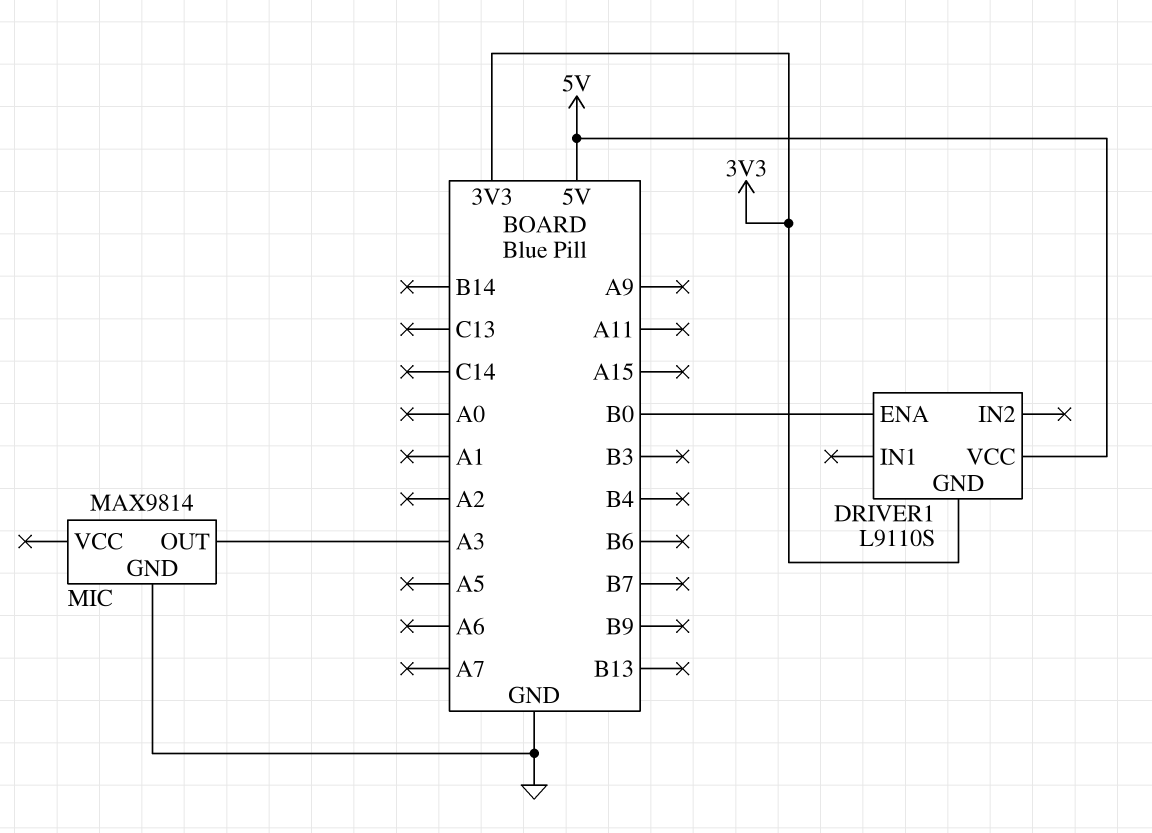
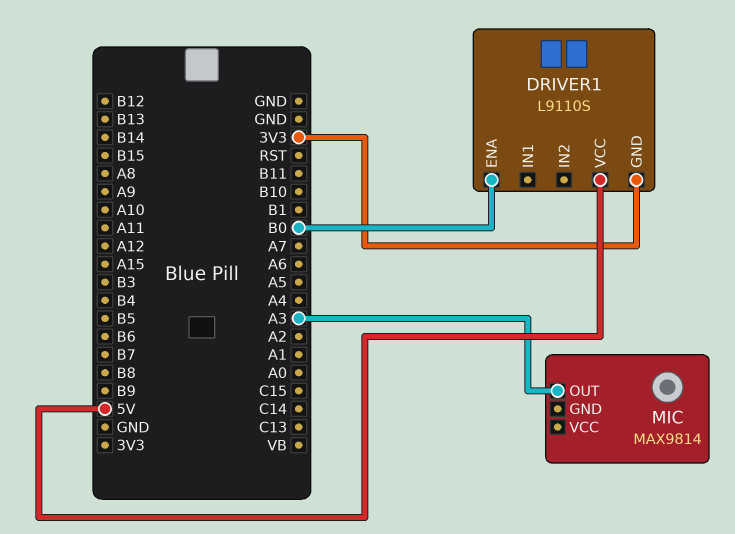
MIC pin GND: GND -> none

